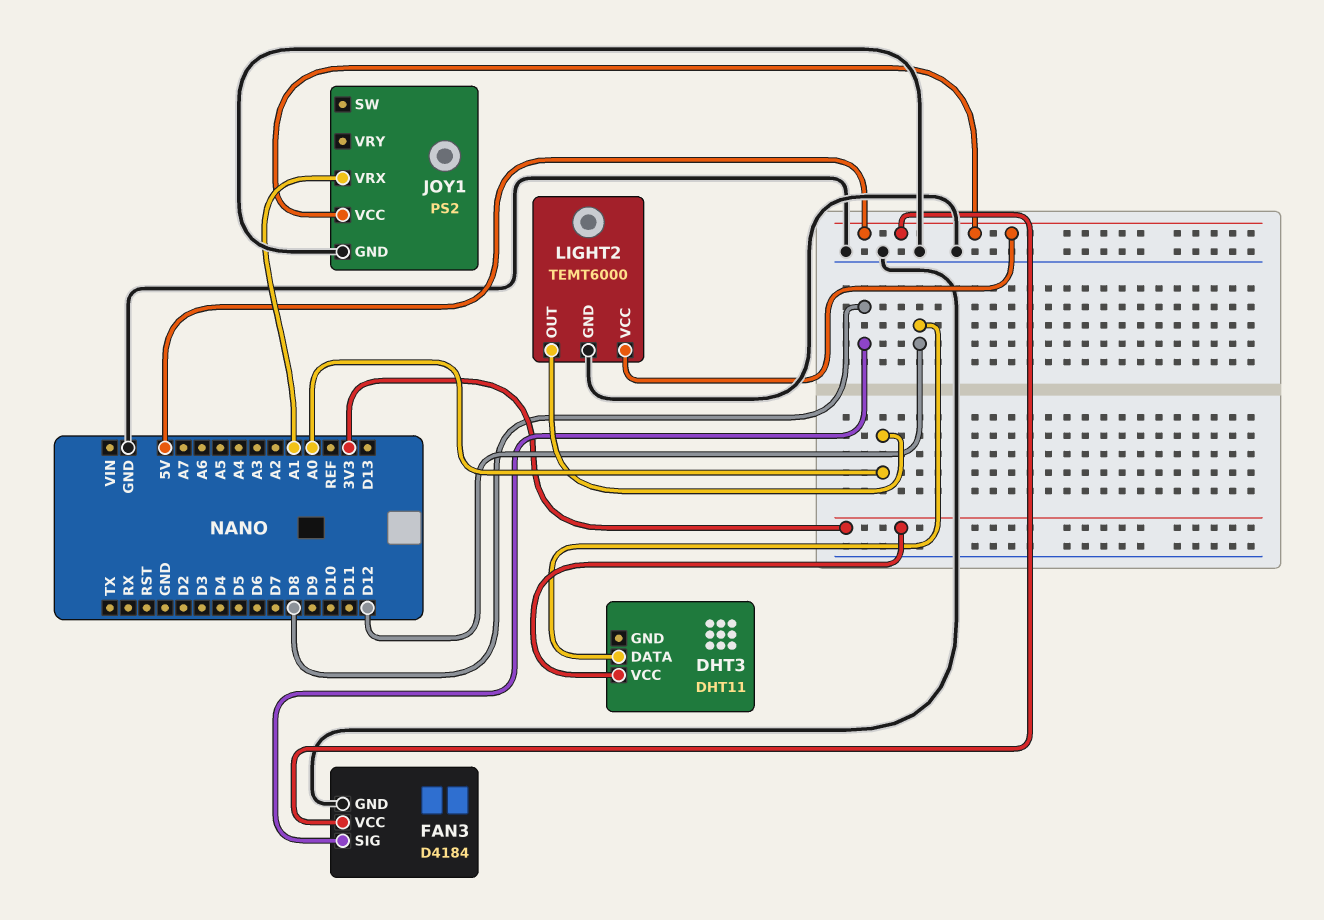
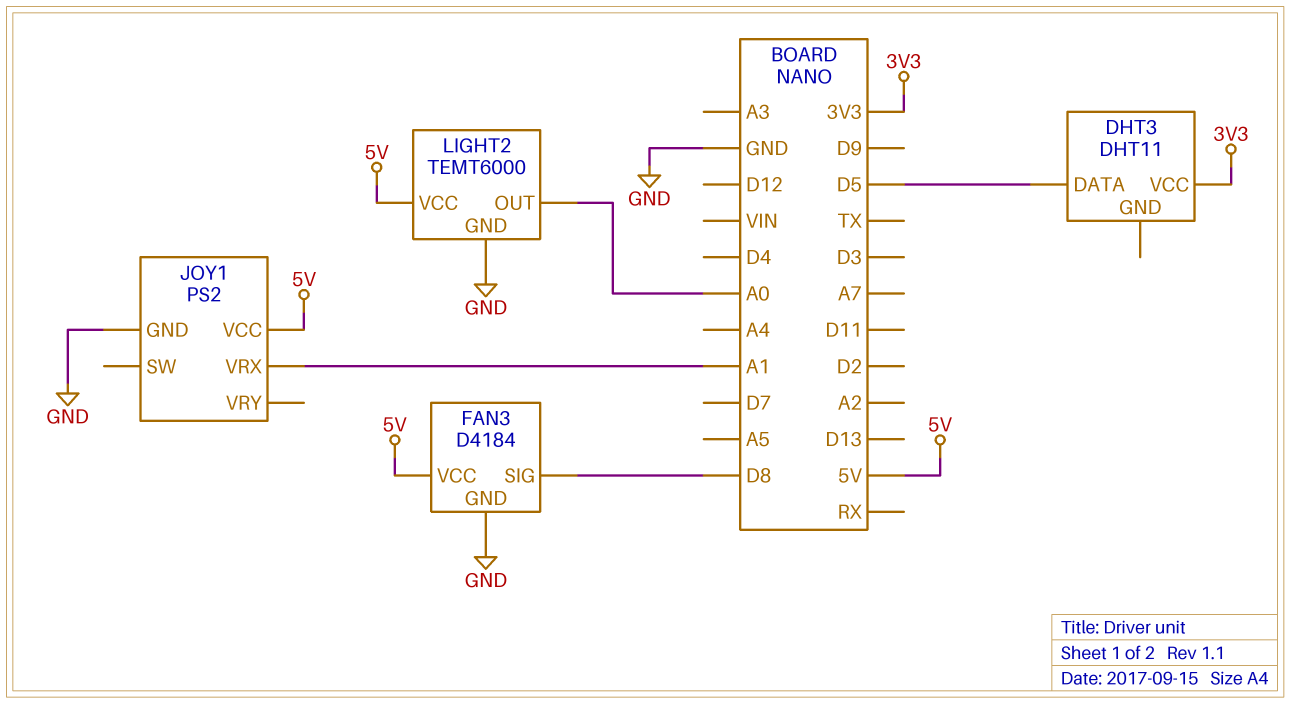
DHT3 pin DATA: D12 -> D5

